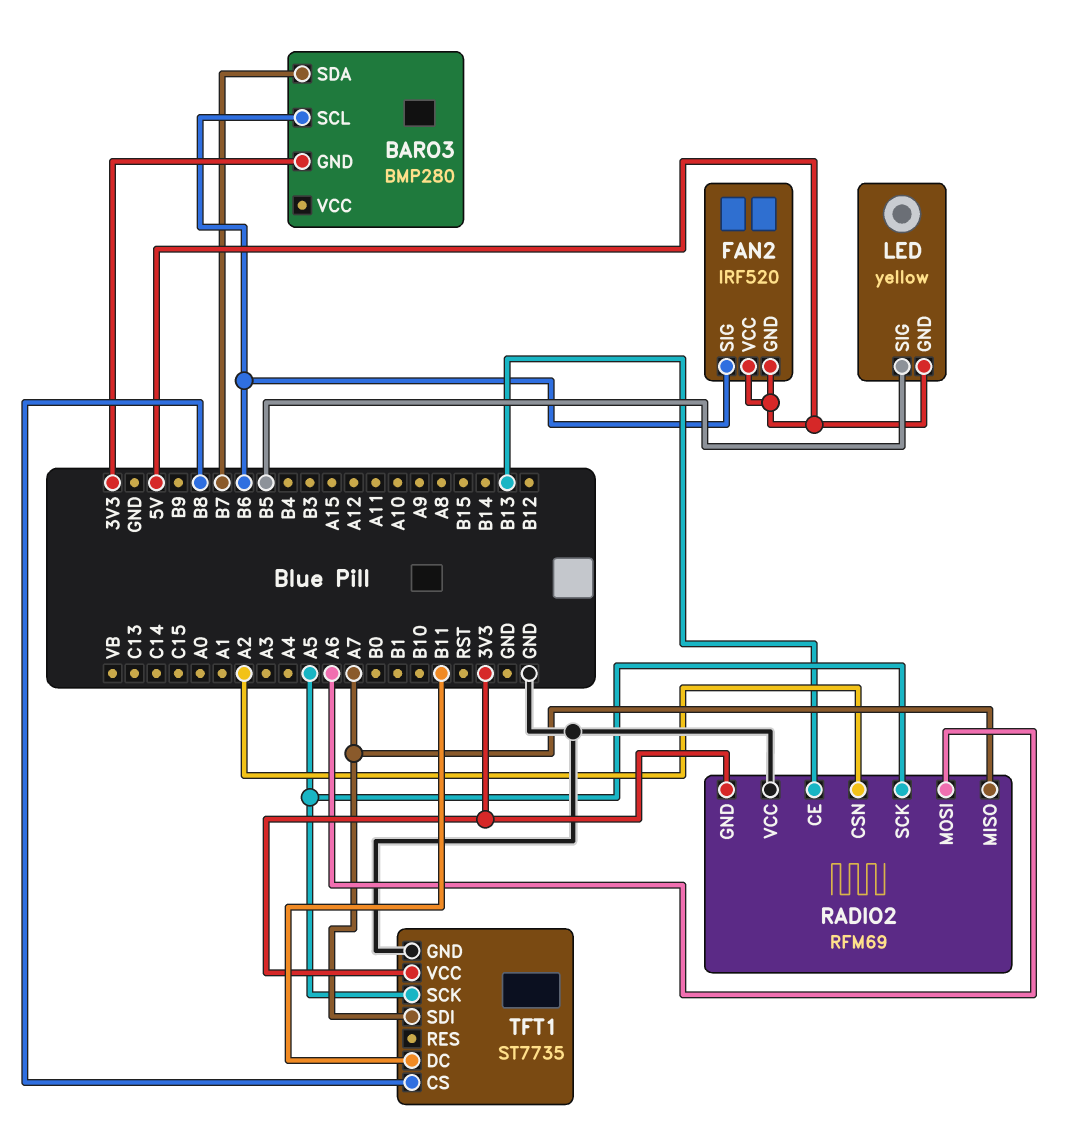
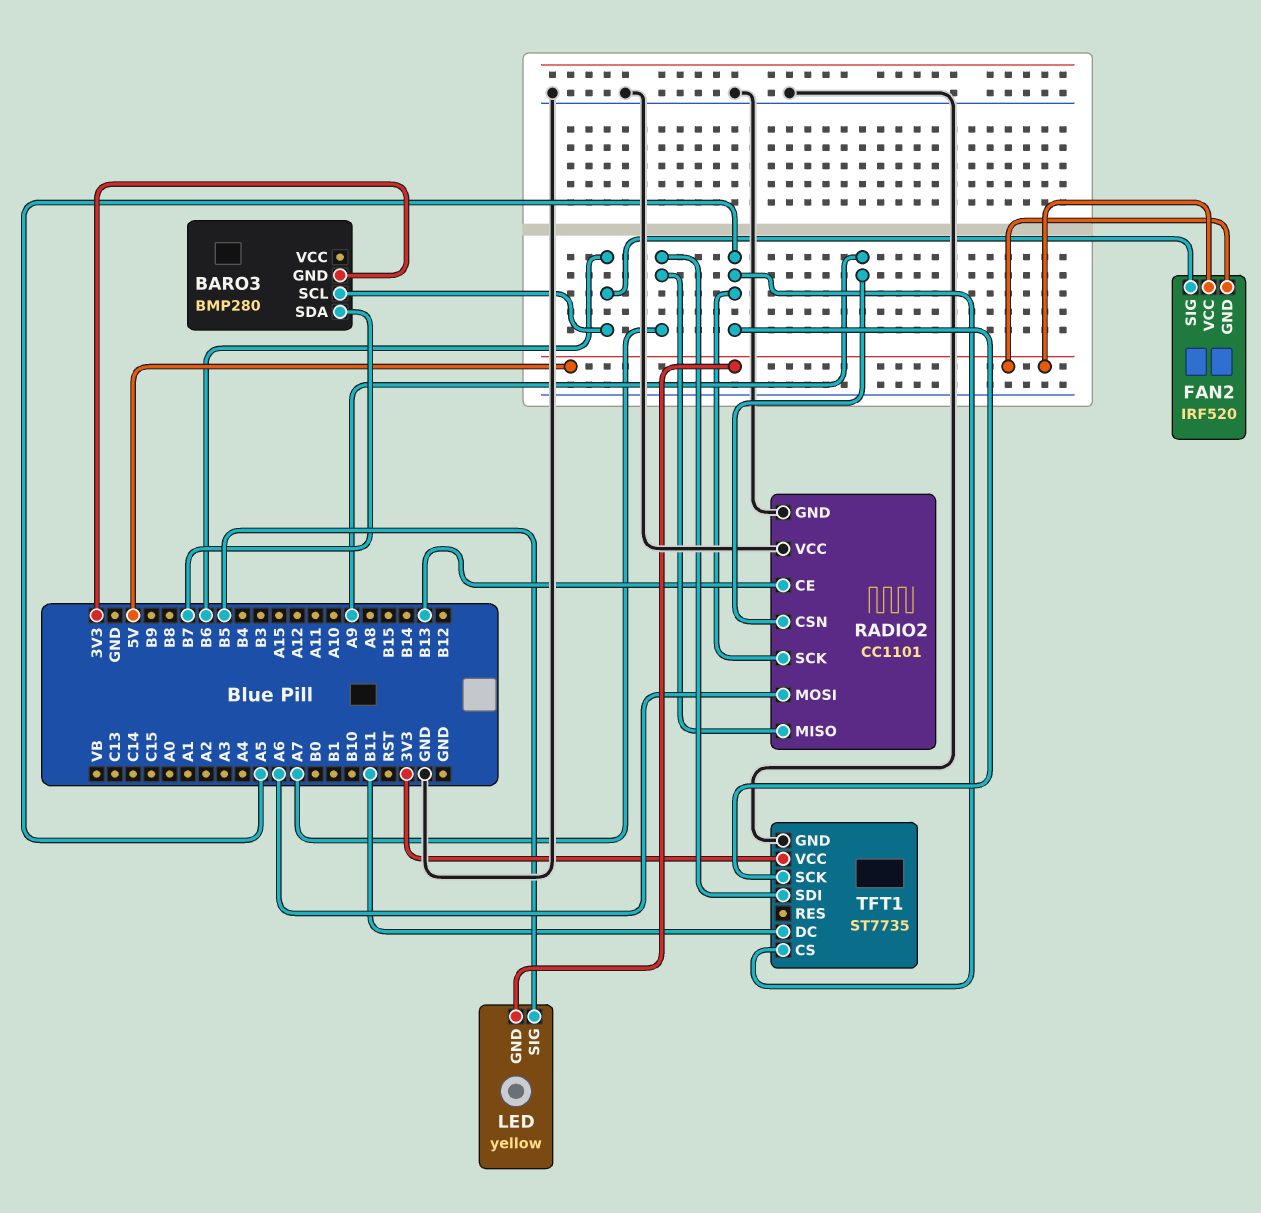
RADIO2: RFM69 -> CC1101
RADIO2 pin CSN: A2 -> A9
RADIO2 pin GND: 3V3 -> GND
TFT1 pin CS: B8 -> A5

